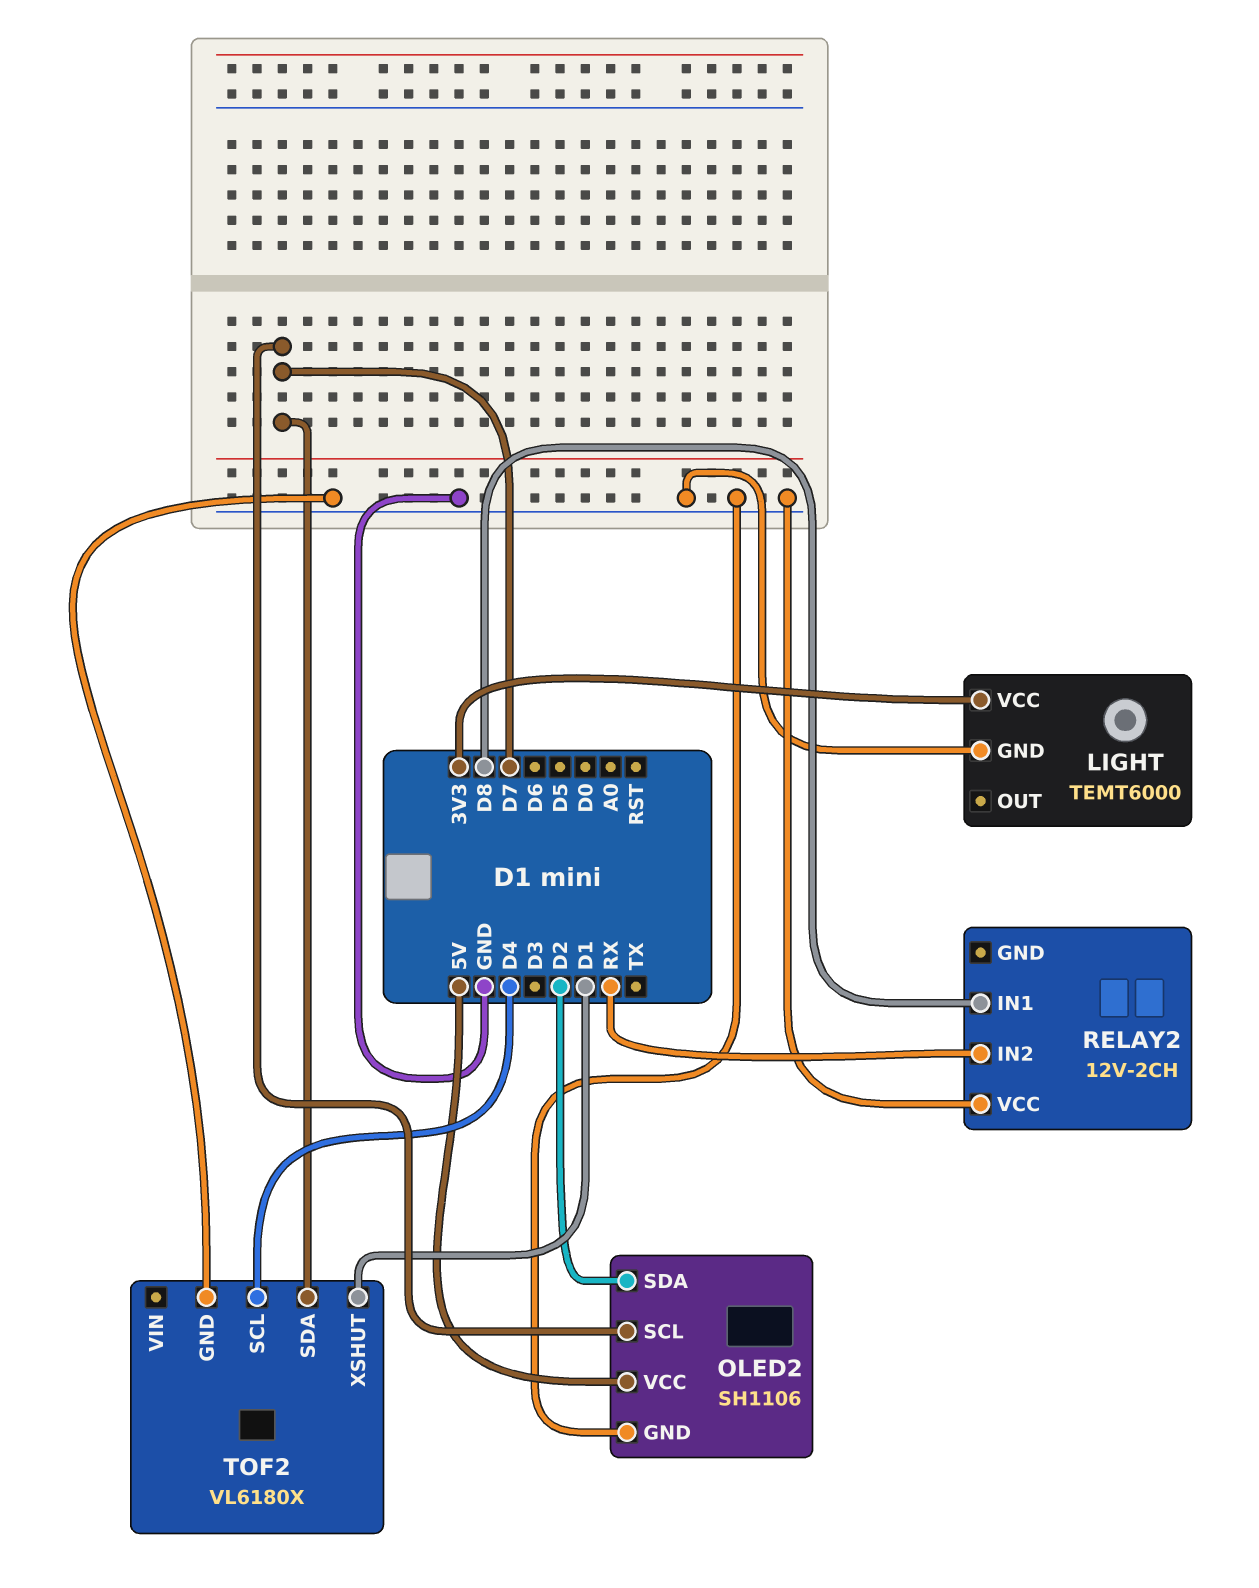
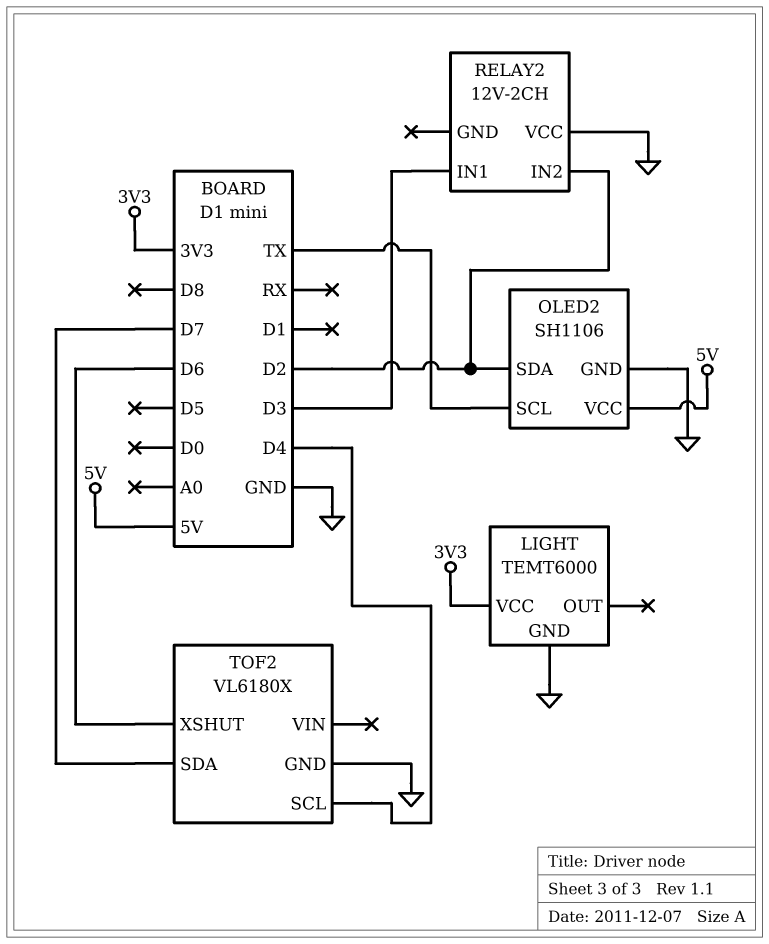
OLED2 pin SCL: D7 -> TX
RELAY2 pin IN1: D8 -> D3
RELAY2 pin IN2: RX -> D2
TOF2 pin XSHUT: D1 -> D6

